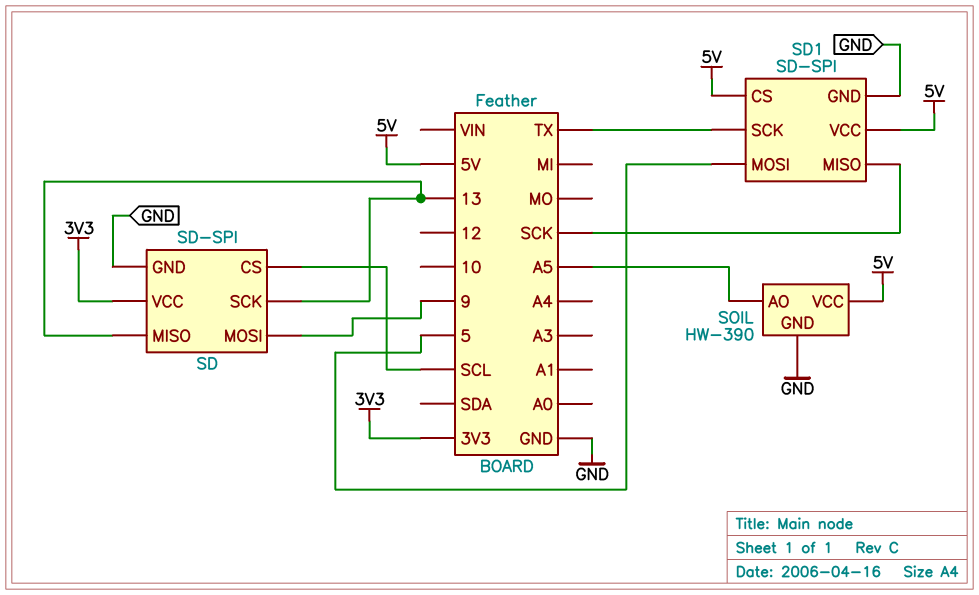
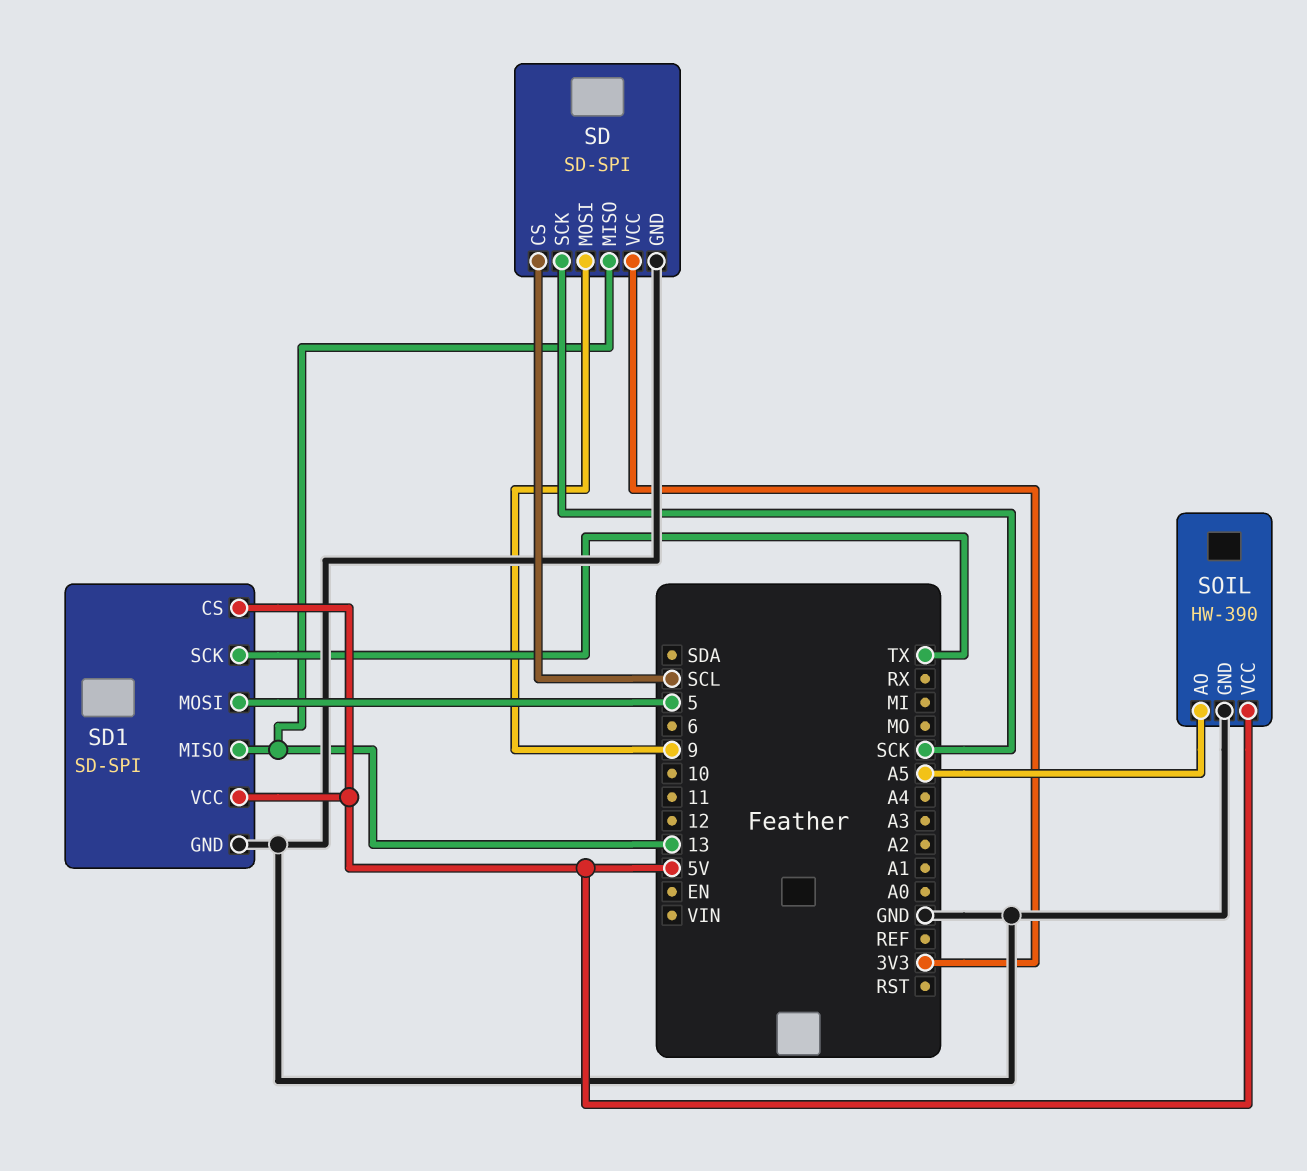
SD pin SCK: 13 -> SCK
SD1 pin MISO: SCK -> 13

